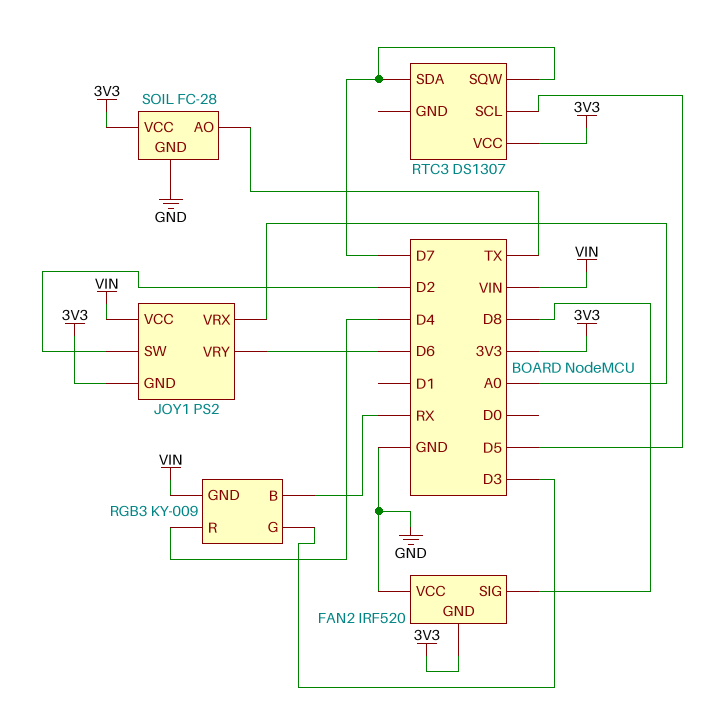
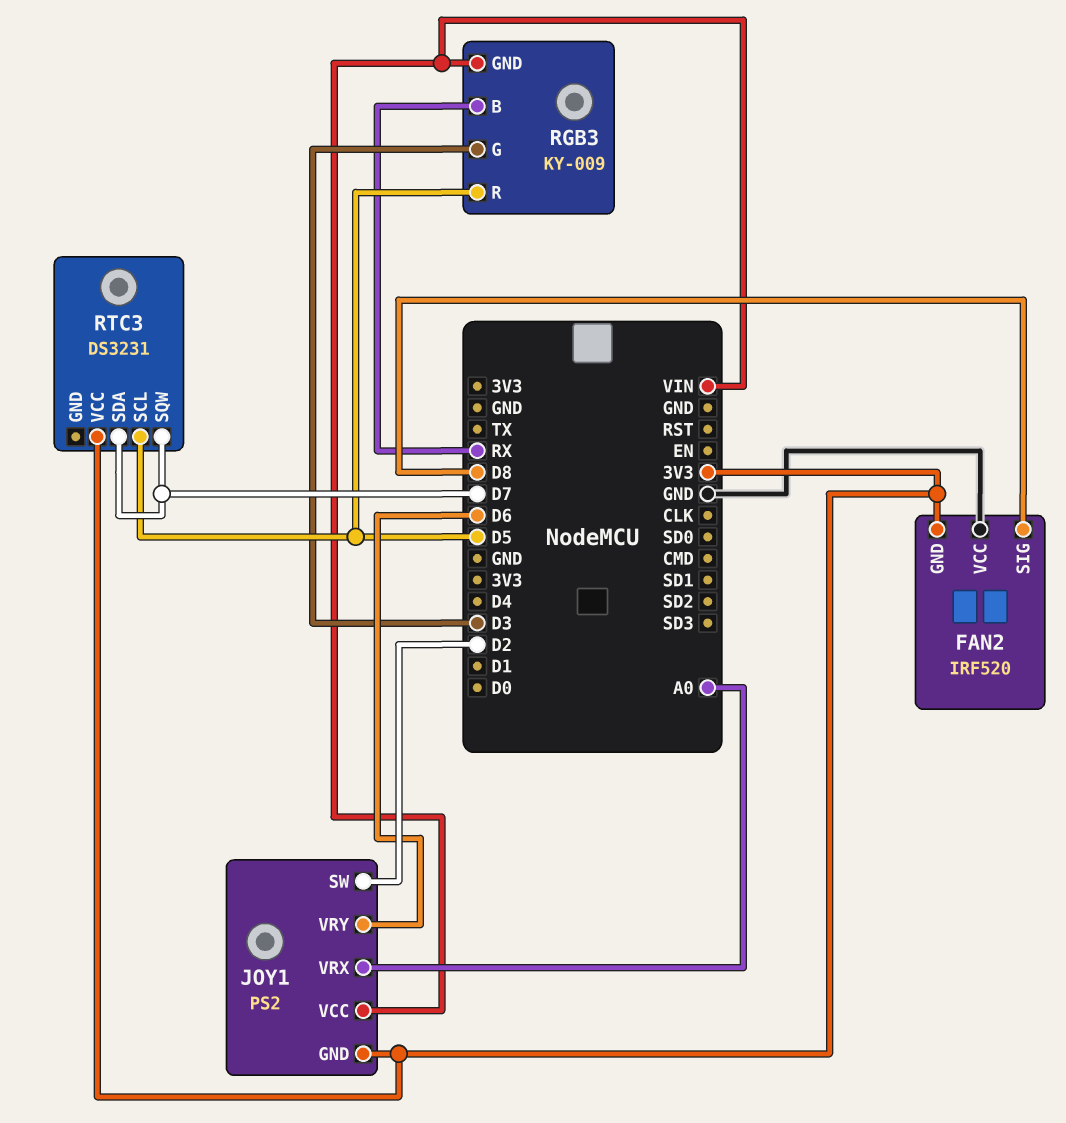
RGB3 pin R: D4 -> D5
RTC3: DS1307 -> DS3231
SOIL: FC-28 -> none
SOIL pin AO: TX -> none
SOIL pin GND: GND -> none
SOIL pin VCC: 3V3 -> none

